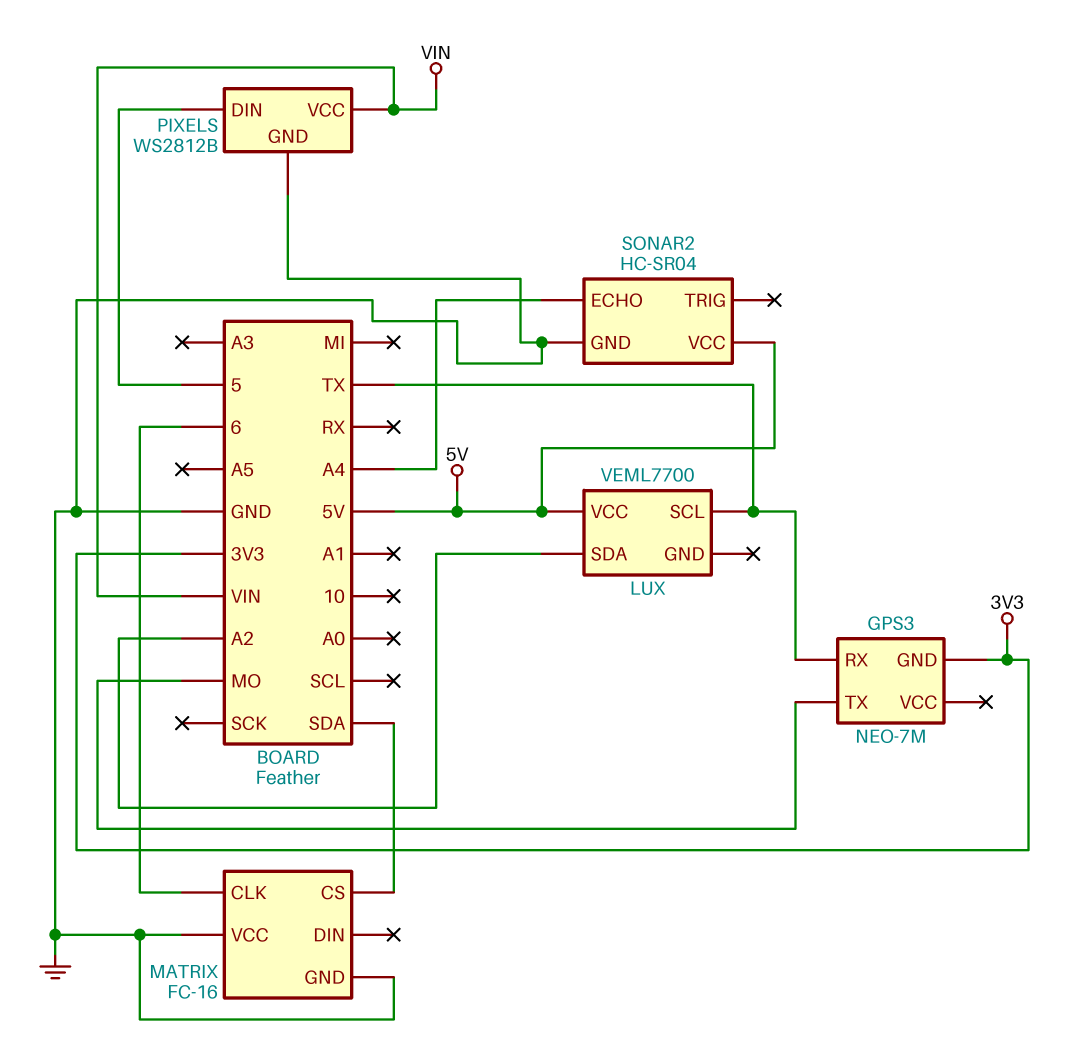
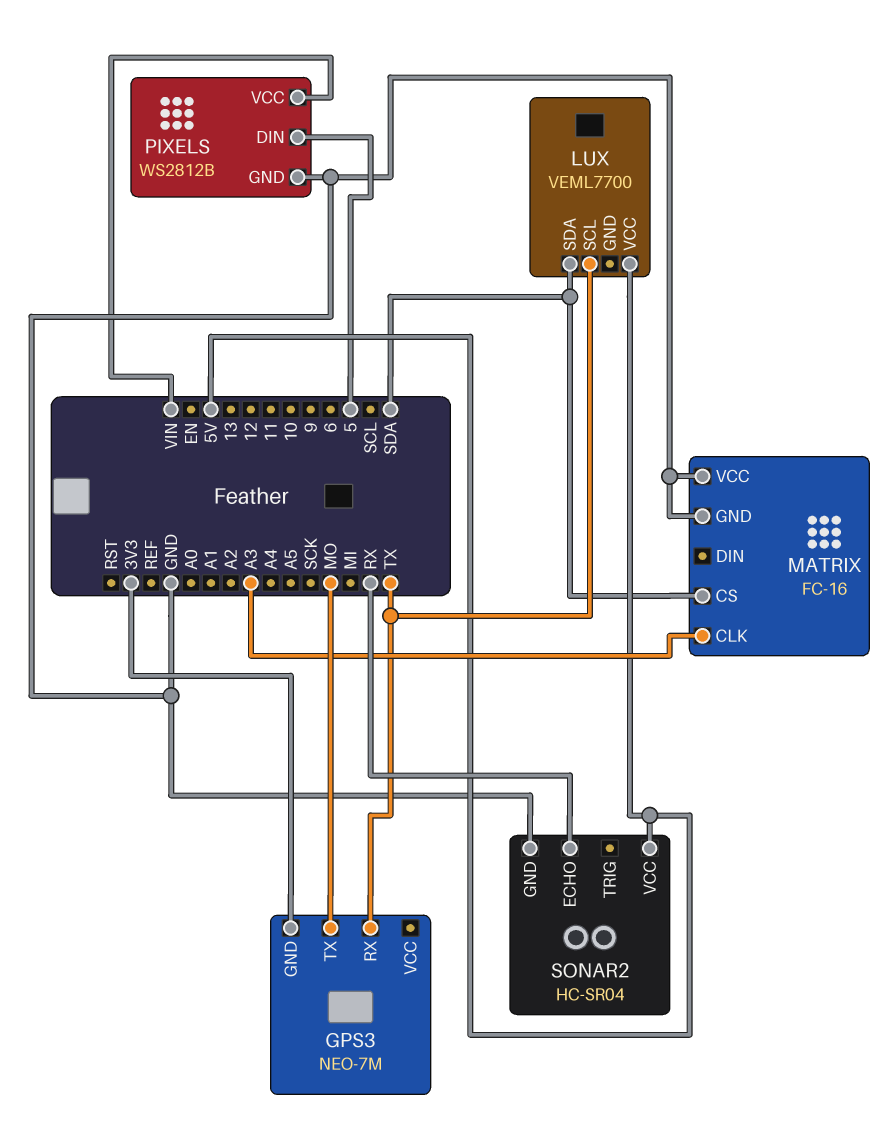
LUX pin SDA: A2 -> SDA
MATRIX pin CLK: 6 -> A3
SONAR2 pin ECHO: A4 -> RX

